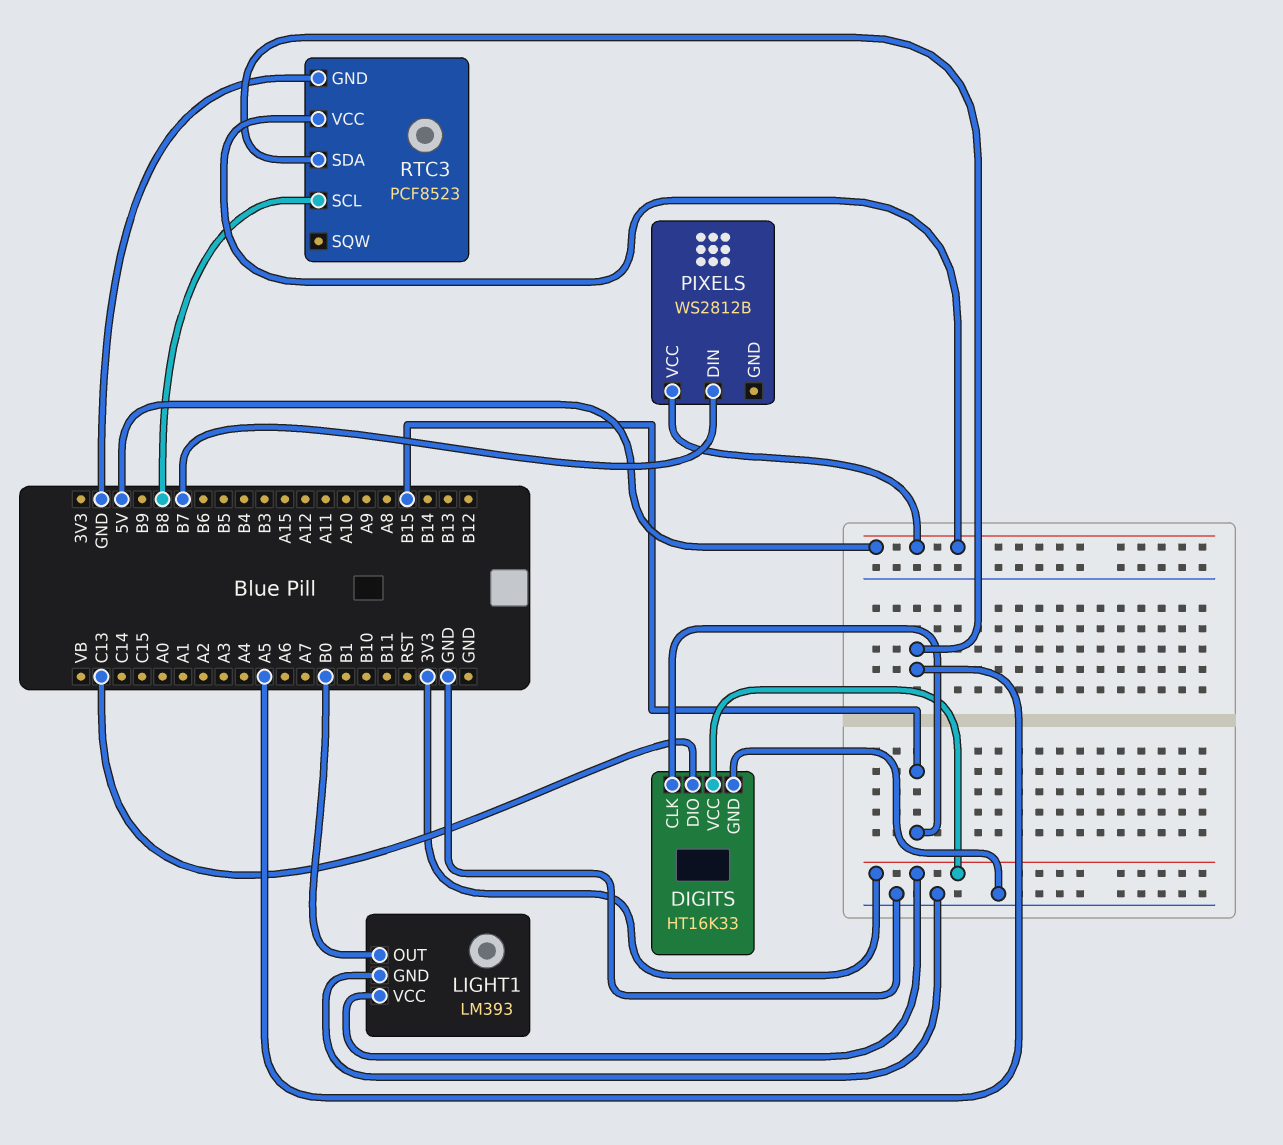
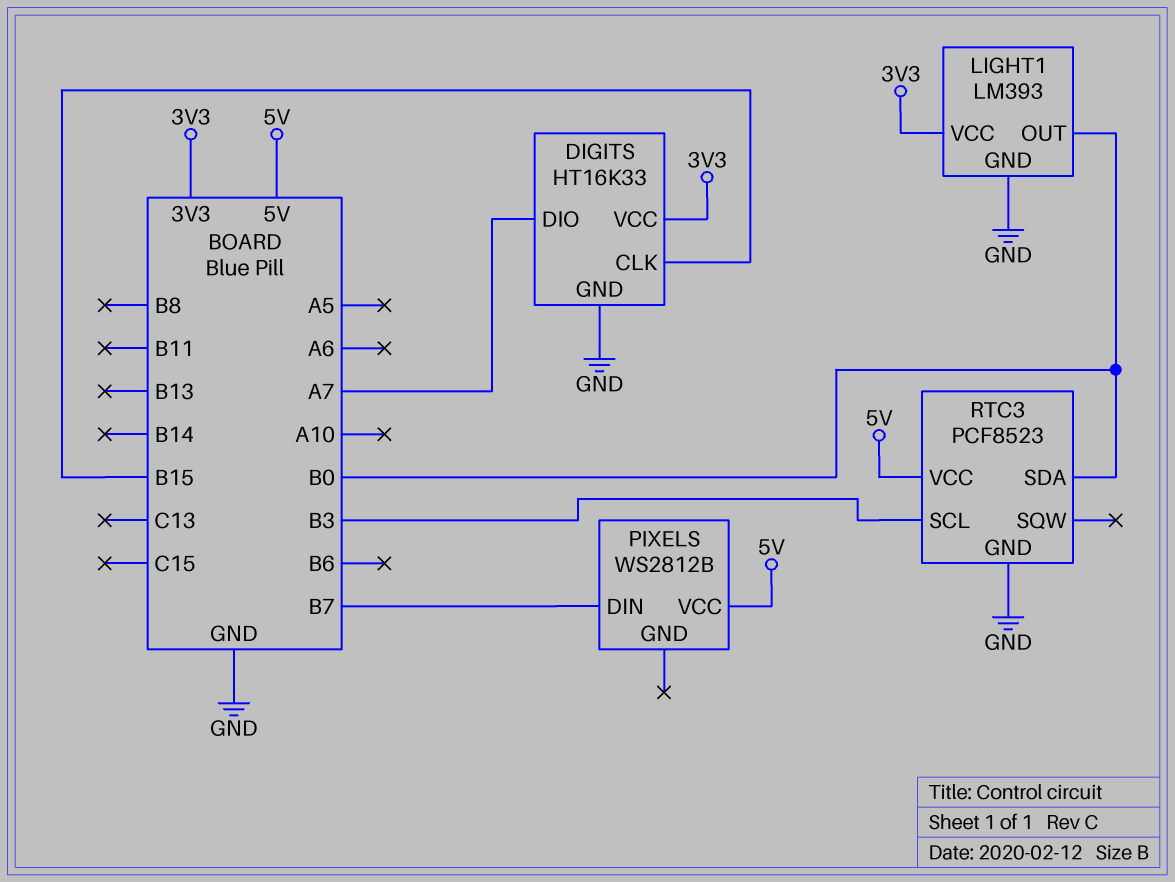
DIGITS pin DIO: C13 -> A7
RTC3 pin SCL: B8 -> B3
RTC3 pin SDA: A5 -> B0

